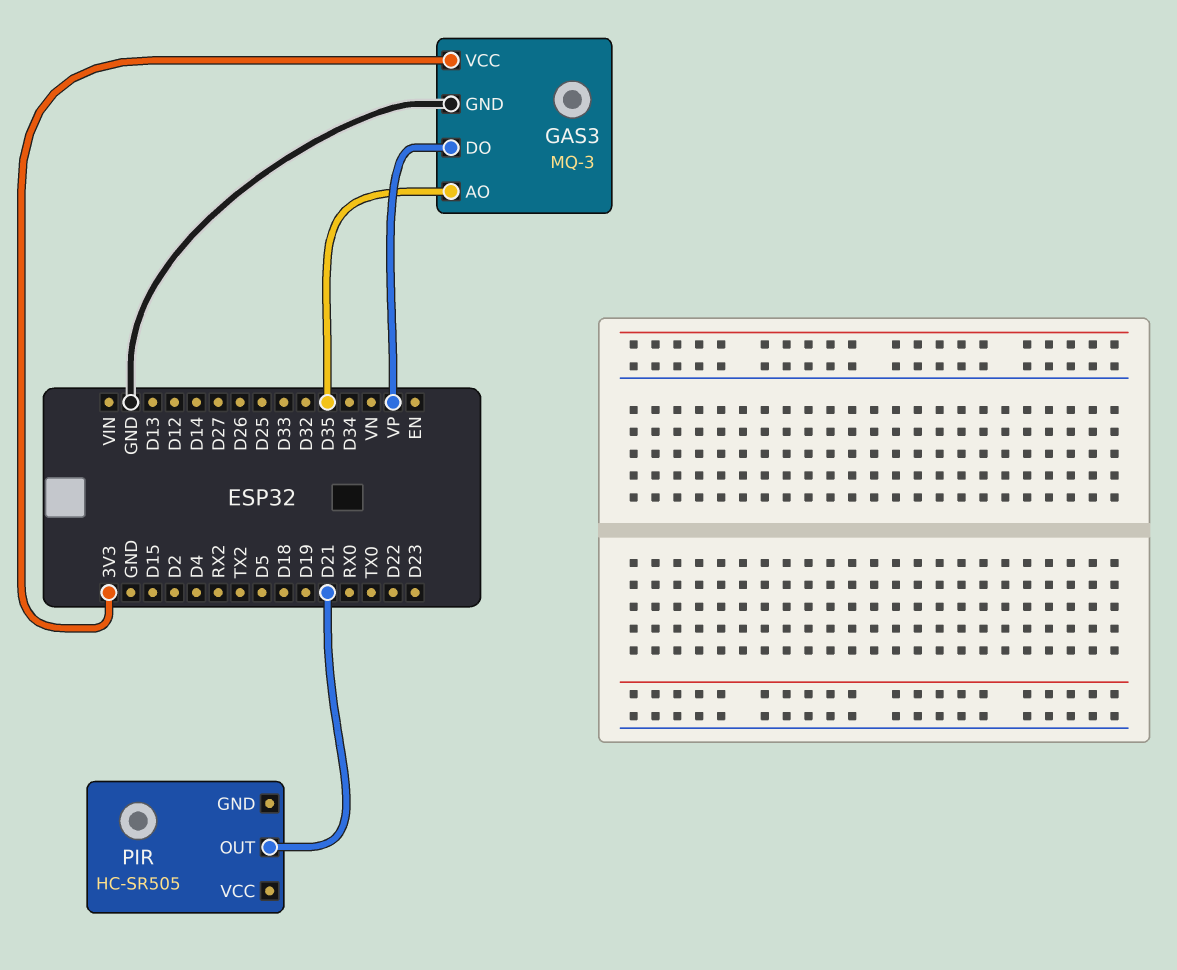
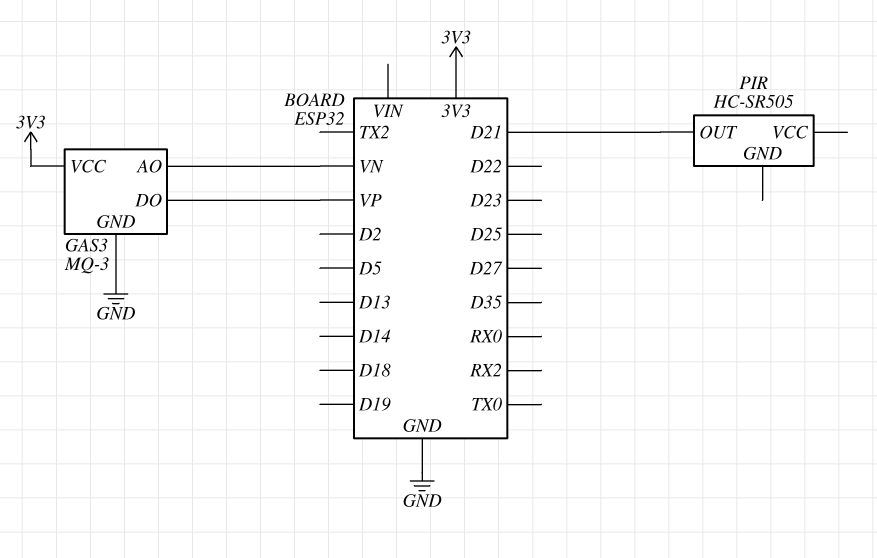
GAS3 pin AO: D35 -> VN

